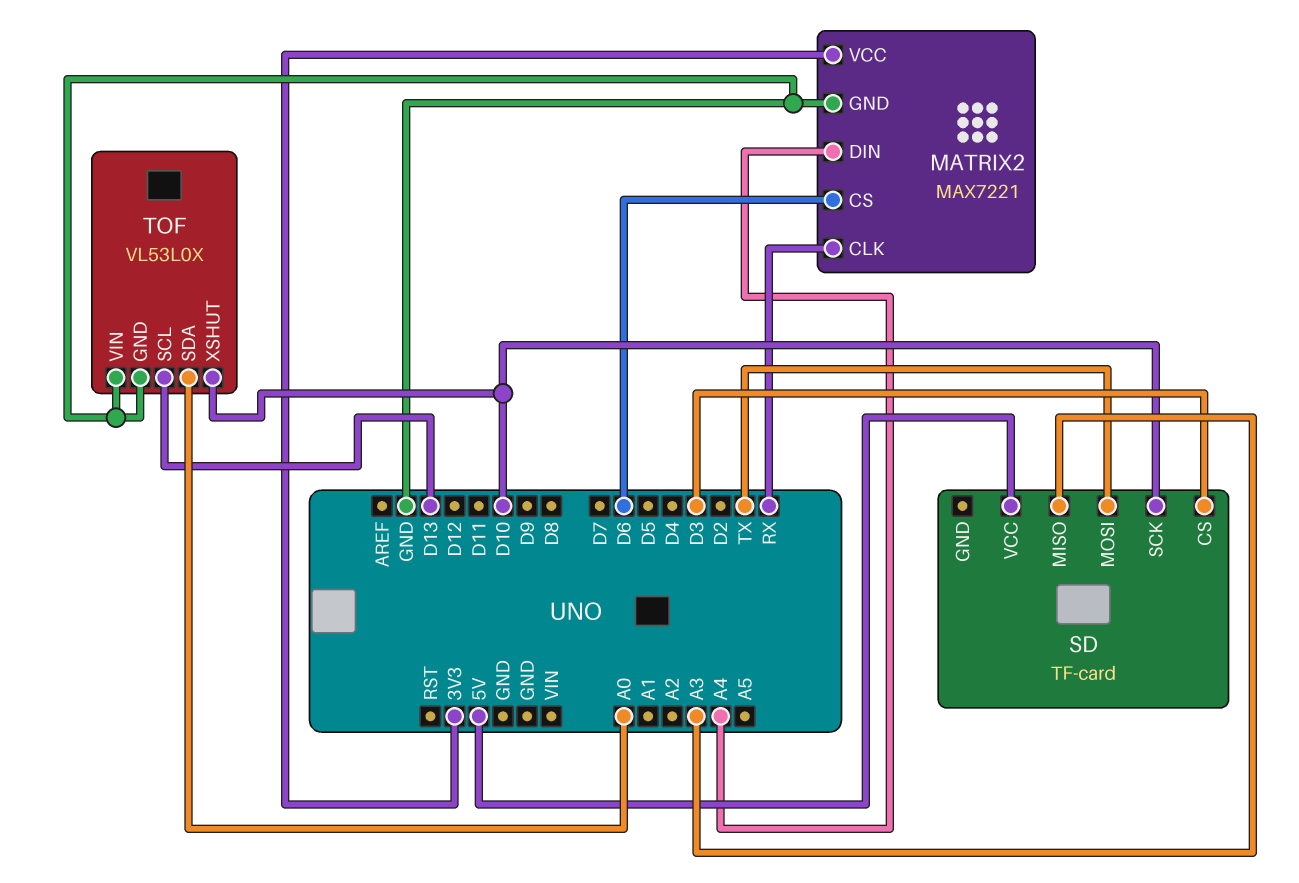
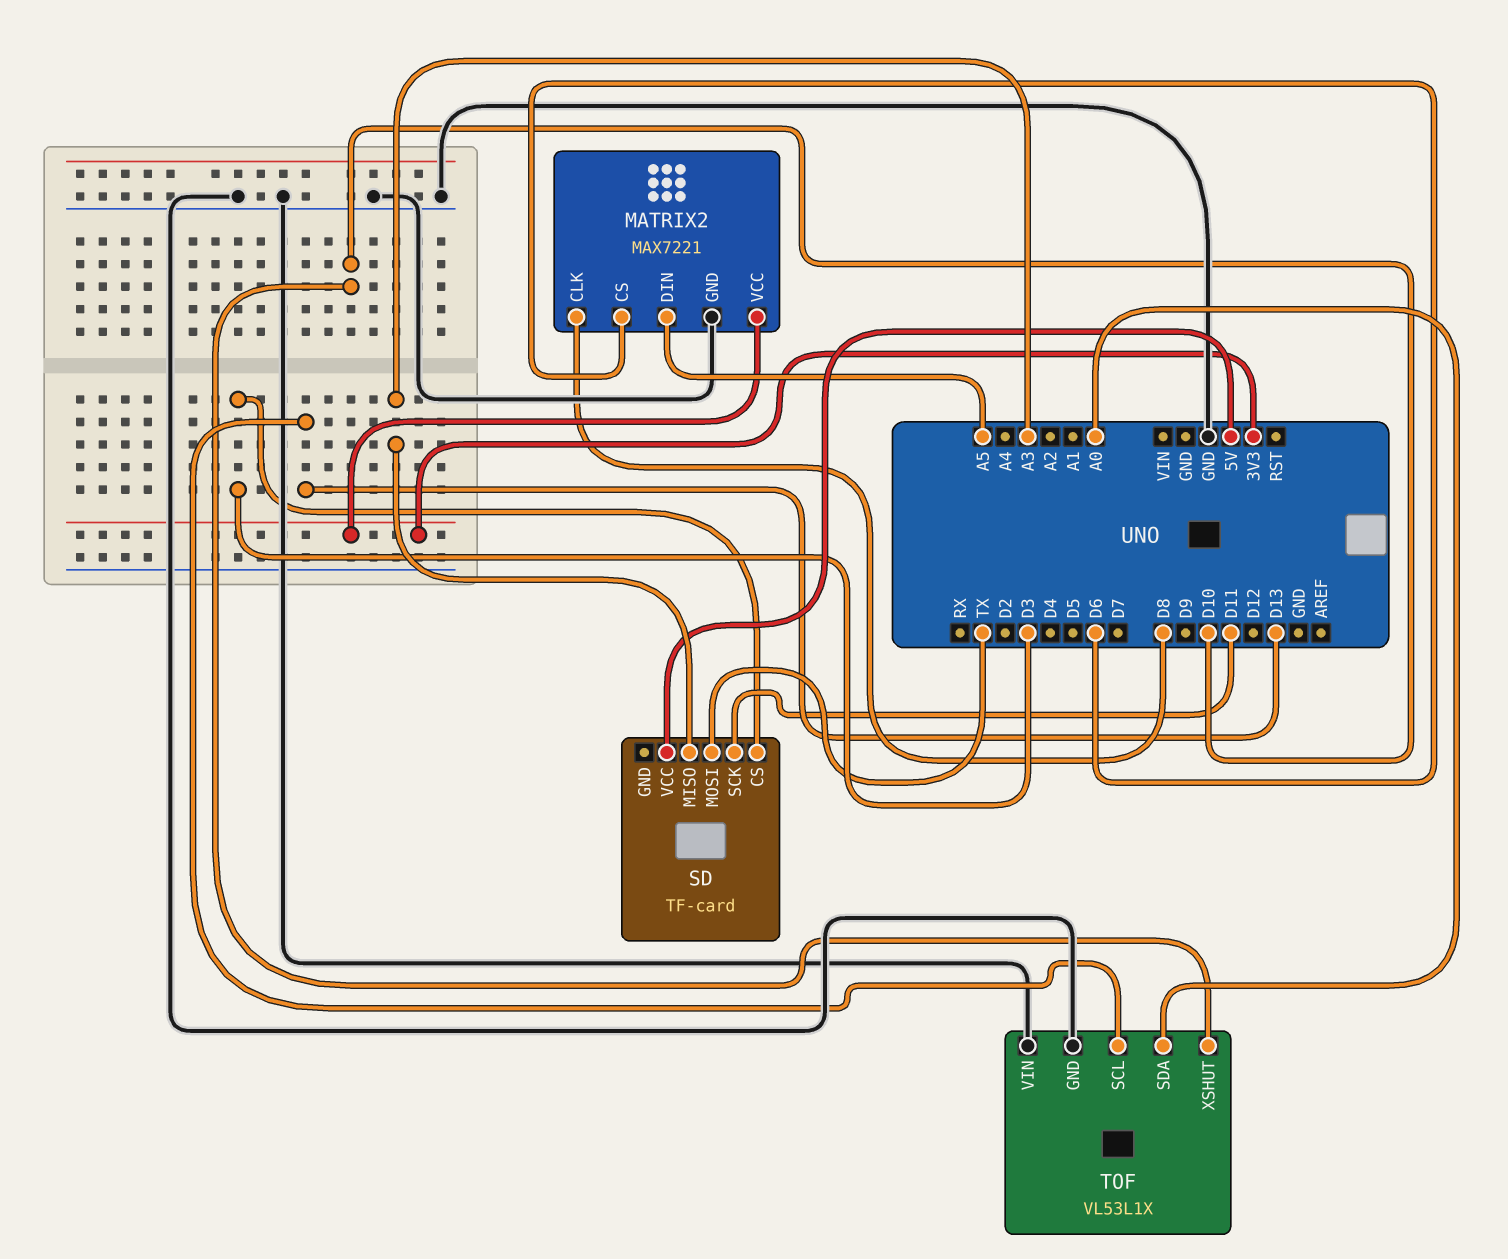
MATRIX2 pin CLK: RX -> D8
MATRIX2 pin DIN: A4 -> A5
SD pin SCK: D10 -> D11
TOF: VL53L0X -> VL53L1X

